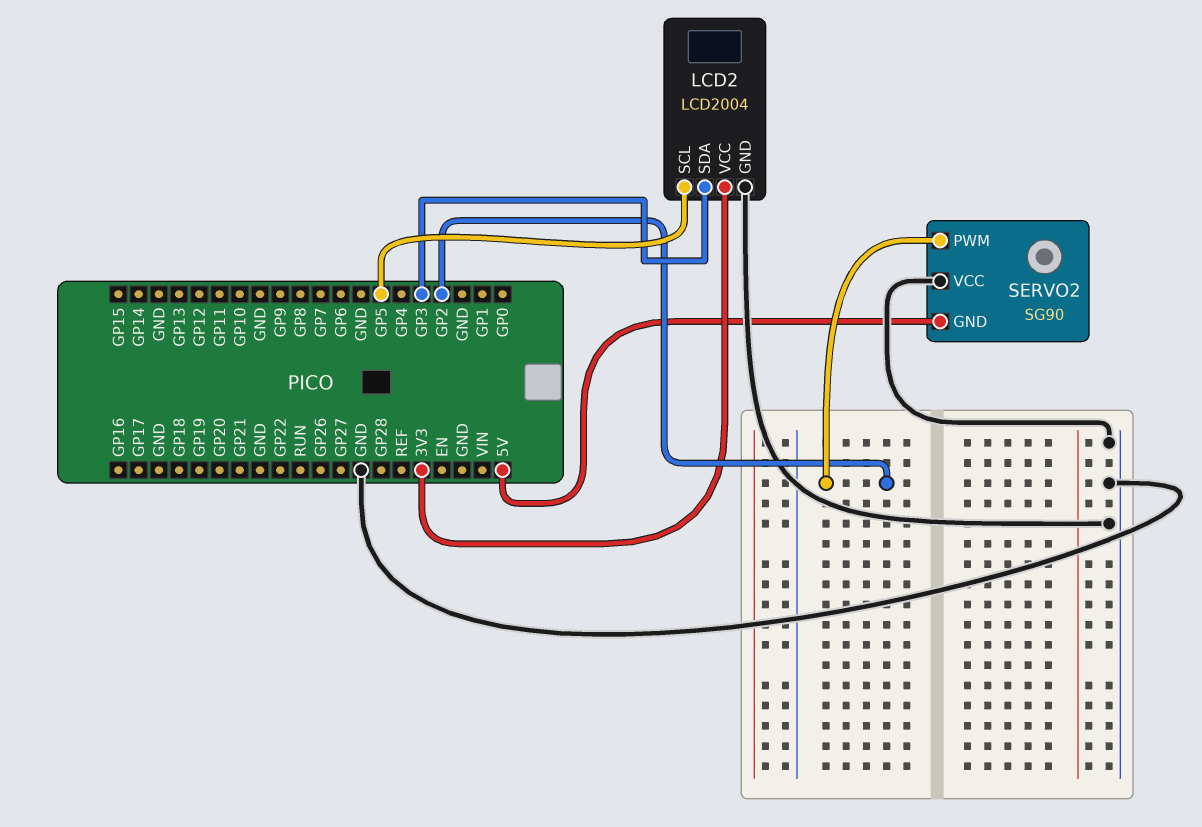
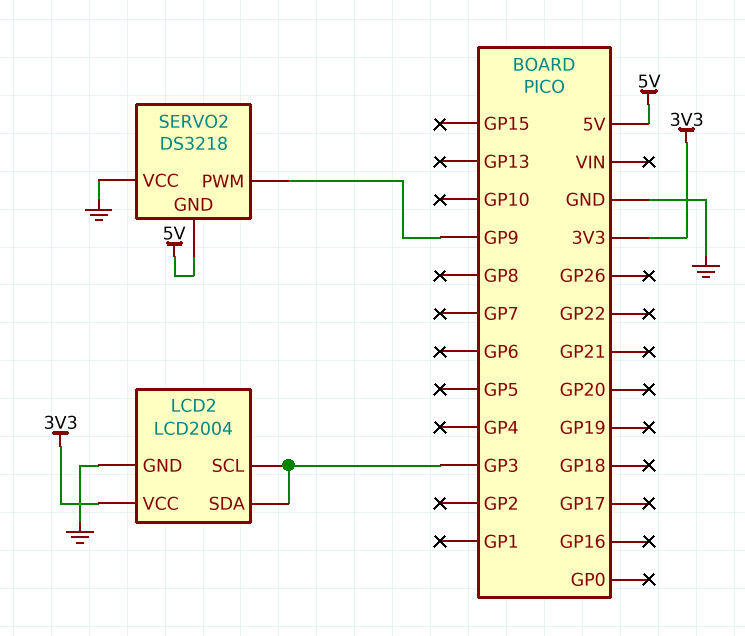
LCD2 pin SCL: GP5 -> GP3
SERVO2: SG90 -> DS3218
SERVO2 pin PWM: GP2 -> GP9

